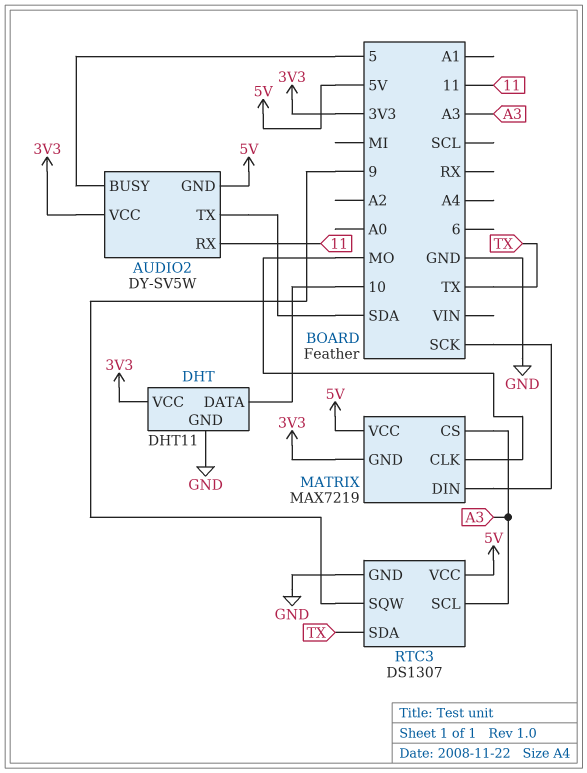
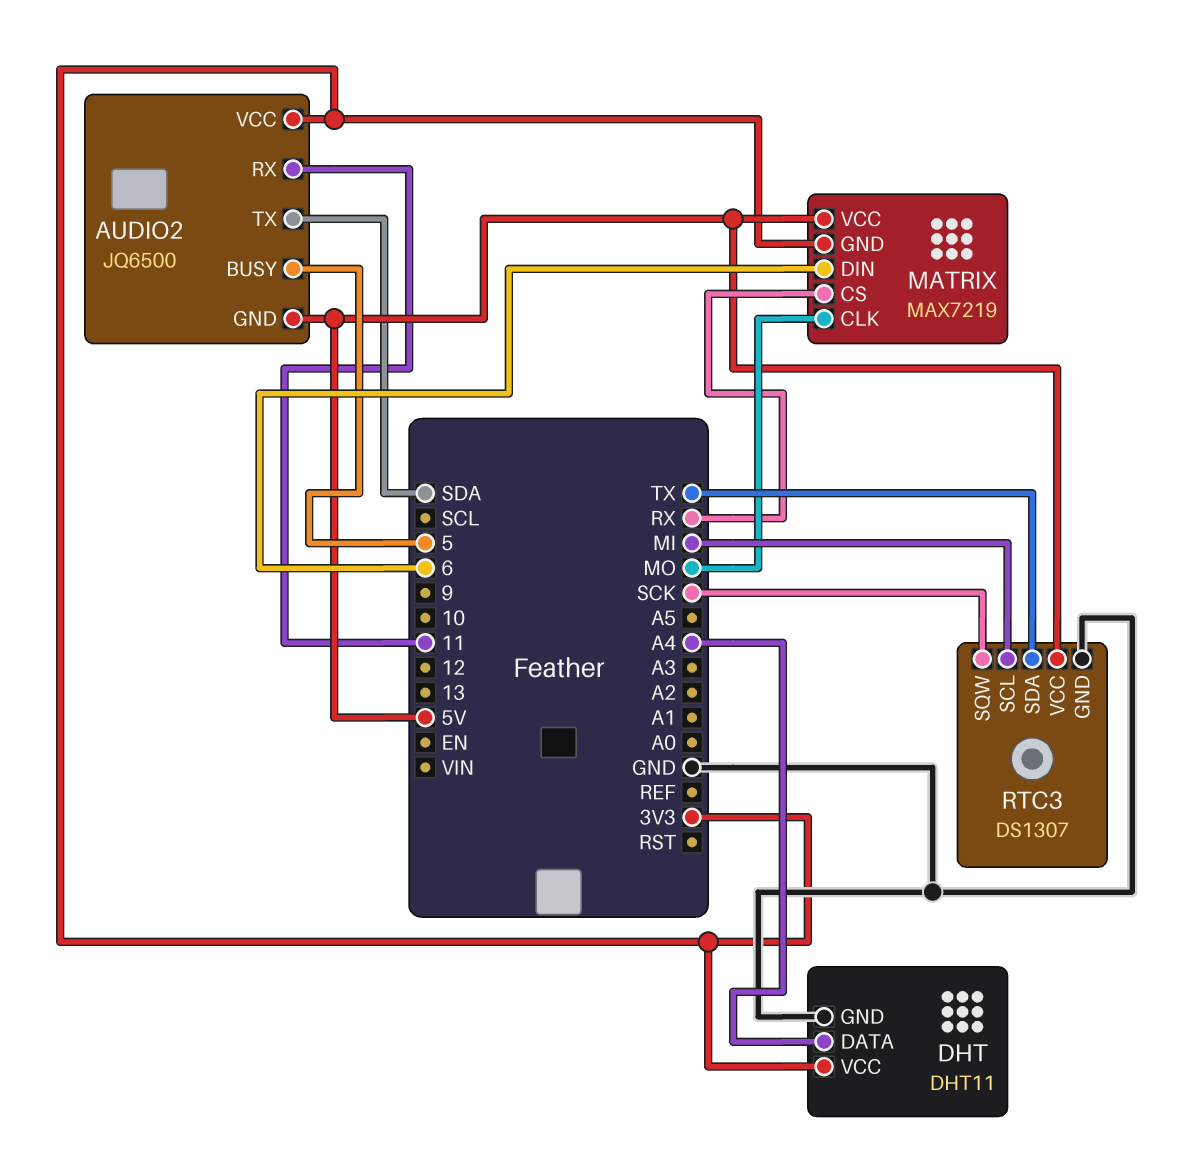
AUDIO2: DY-SV5W -> JQ6500
DHT pin DATA: 10 -> A4
MATRIX pin CS: A3 -> RX
MATRIX pin DIN: SCK -> 6
RTC3 pin SCL: A3 -> MI
RTC3 pin SQW: 9 -> SCK

